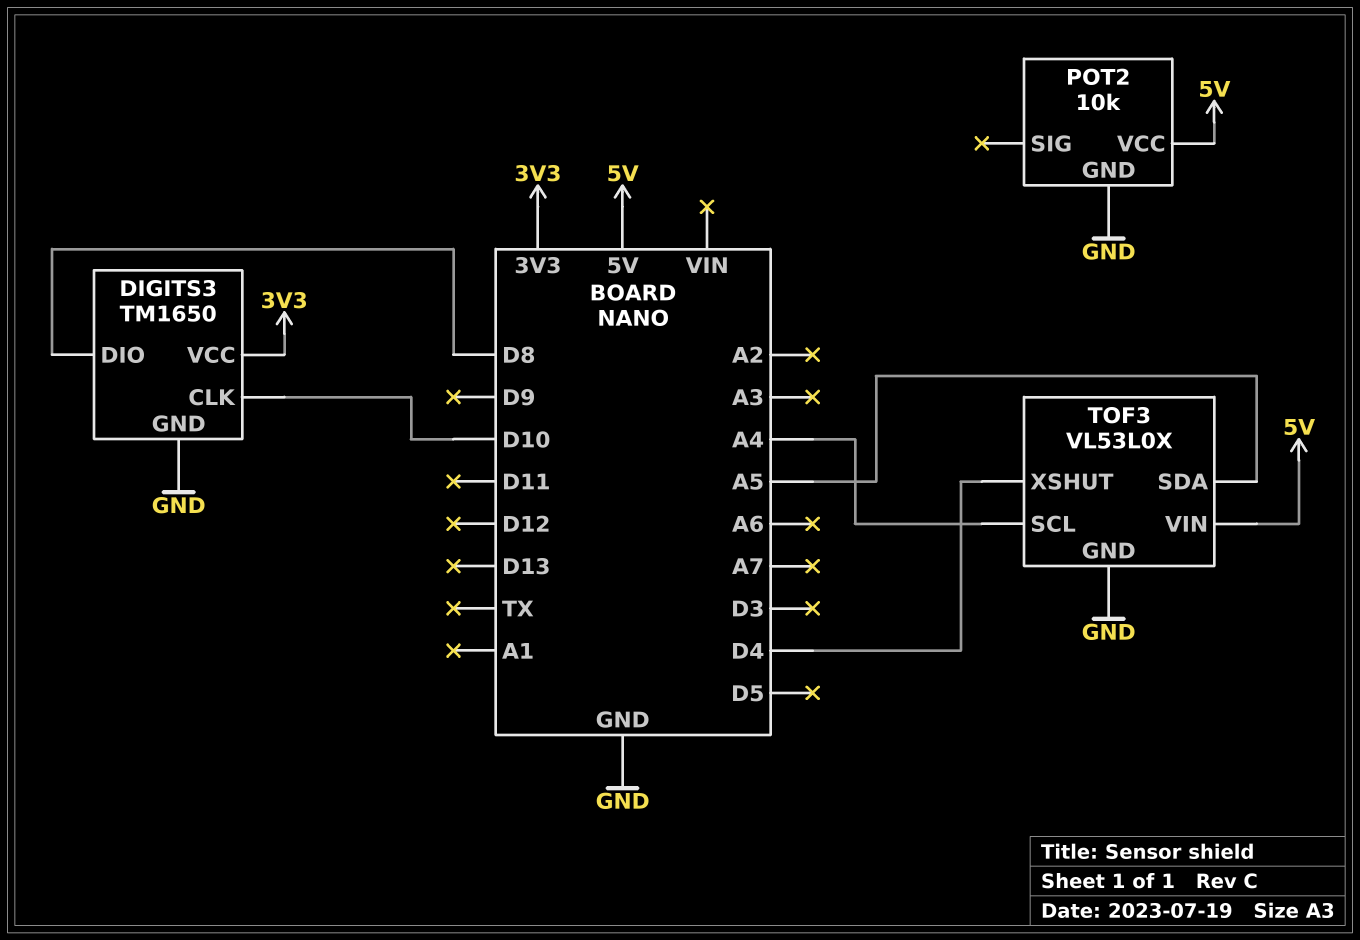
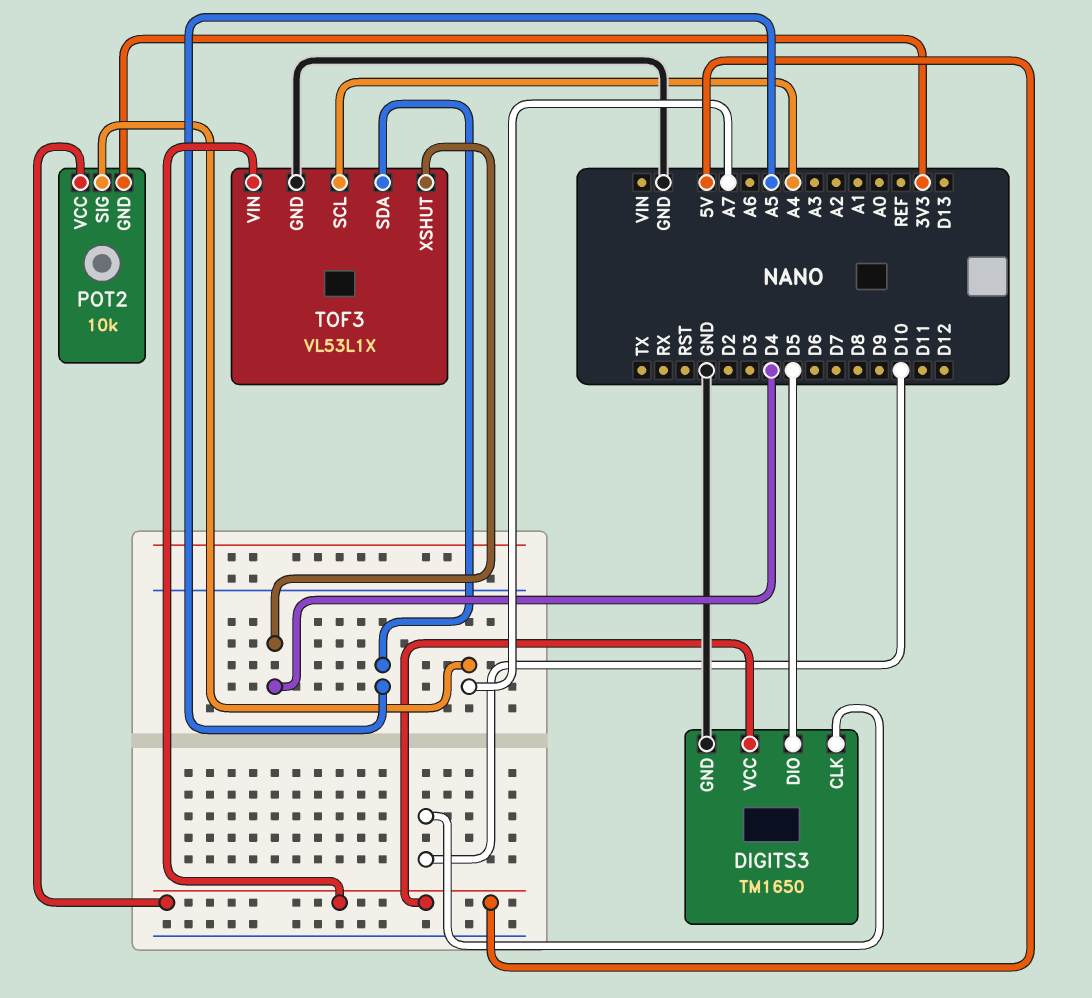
DIGITS3 pin DIO: D8 -> D5
DIGITS3 pin VCC: 3V3 -> 5V
POT2 pin GND: GND -> 3V3
POT2 pin SIG: none -> A7
TOF3: VL53L0X -> VL53L1X

